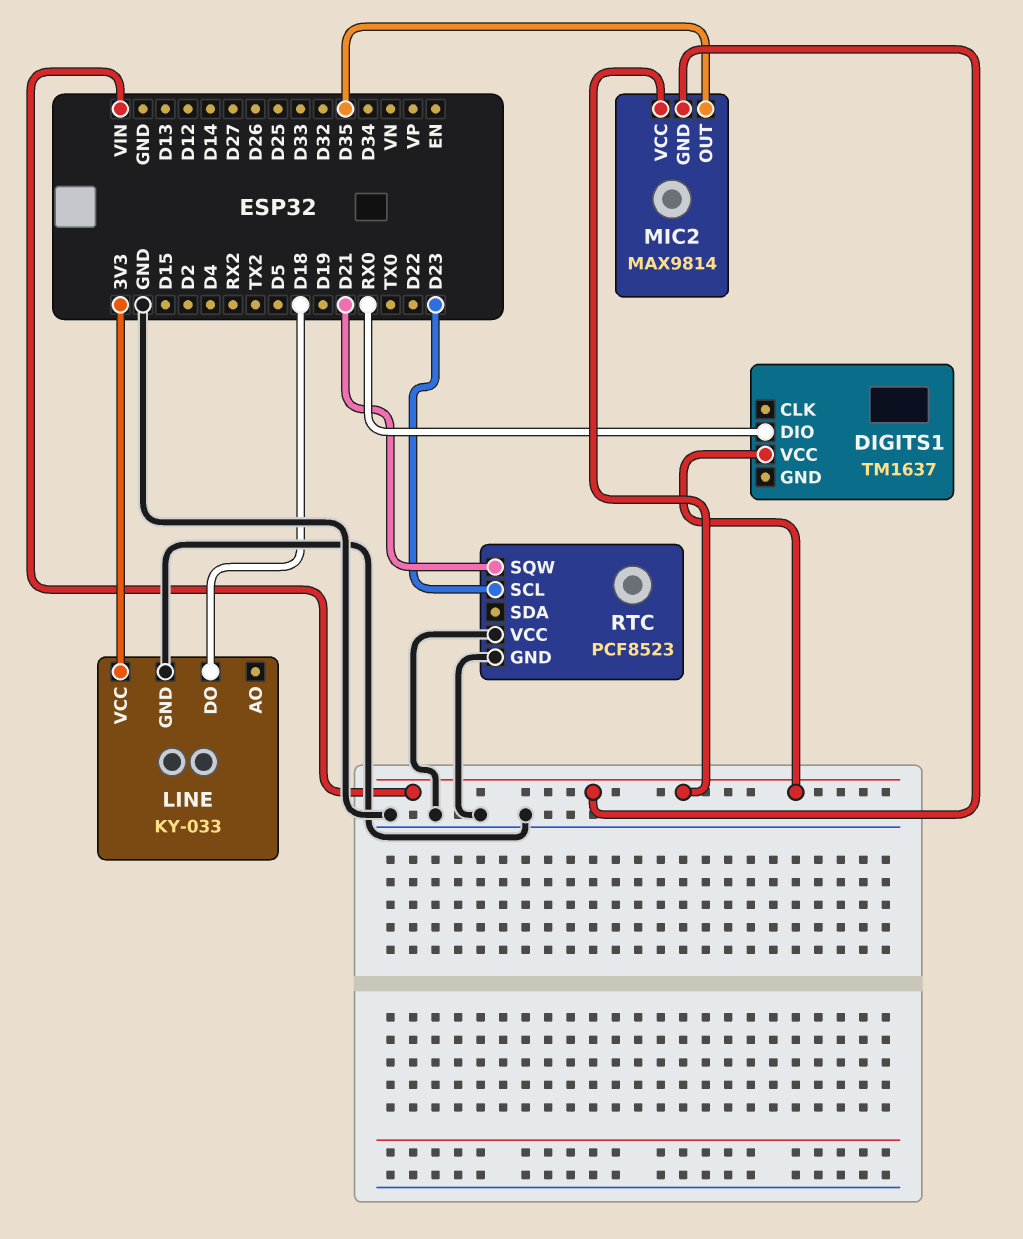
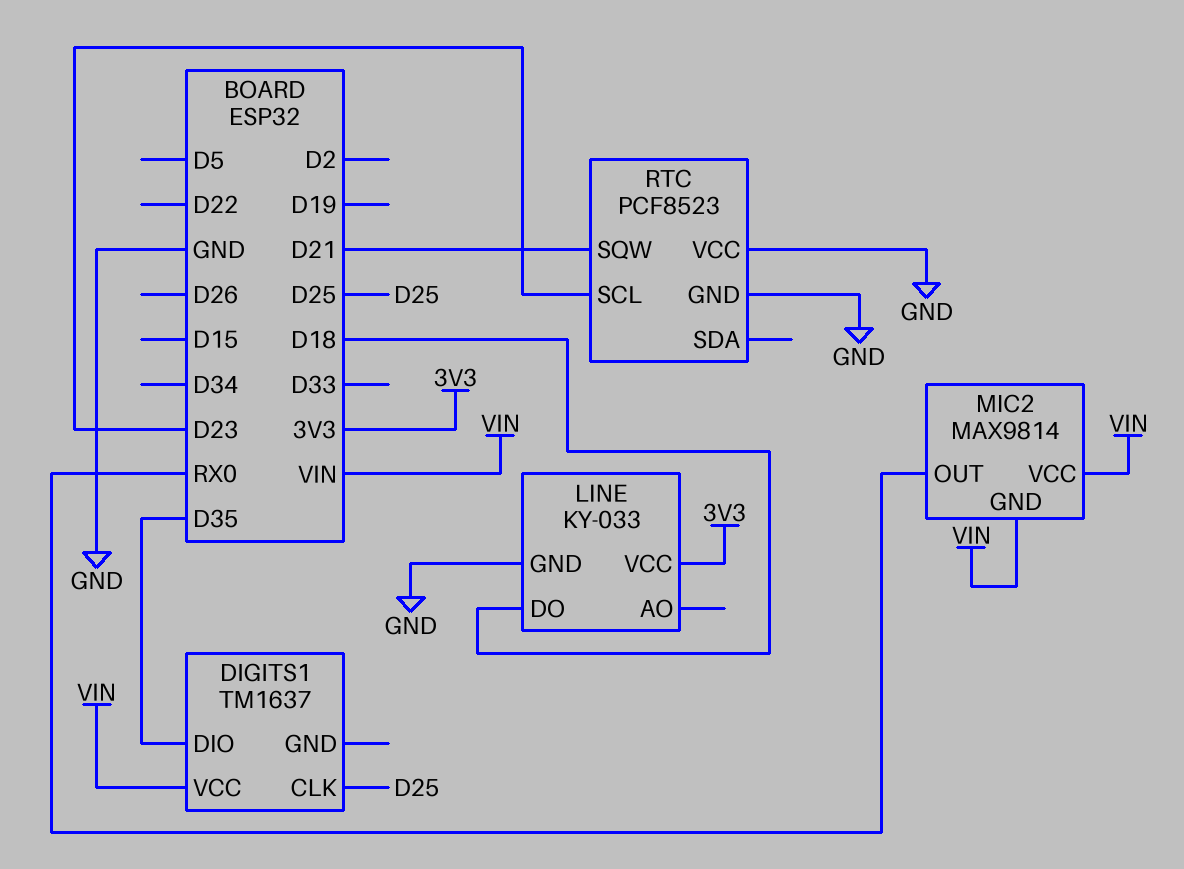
DIGITS1 pin CLK: none -> D25
DIGITS1 pin DIO: RX0 -> D35
MIC2 pin OUT: D35 -> RX0

